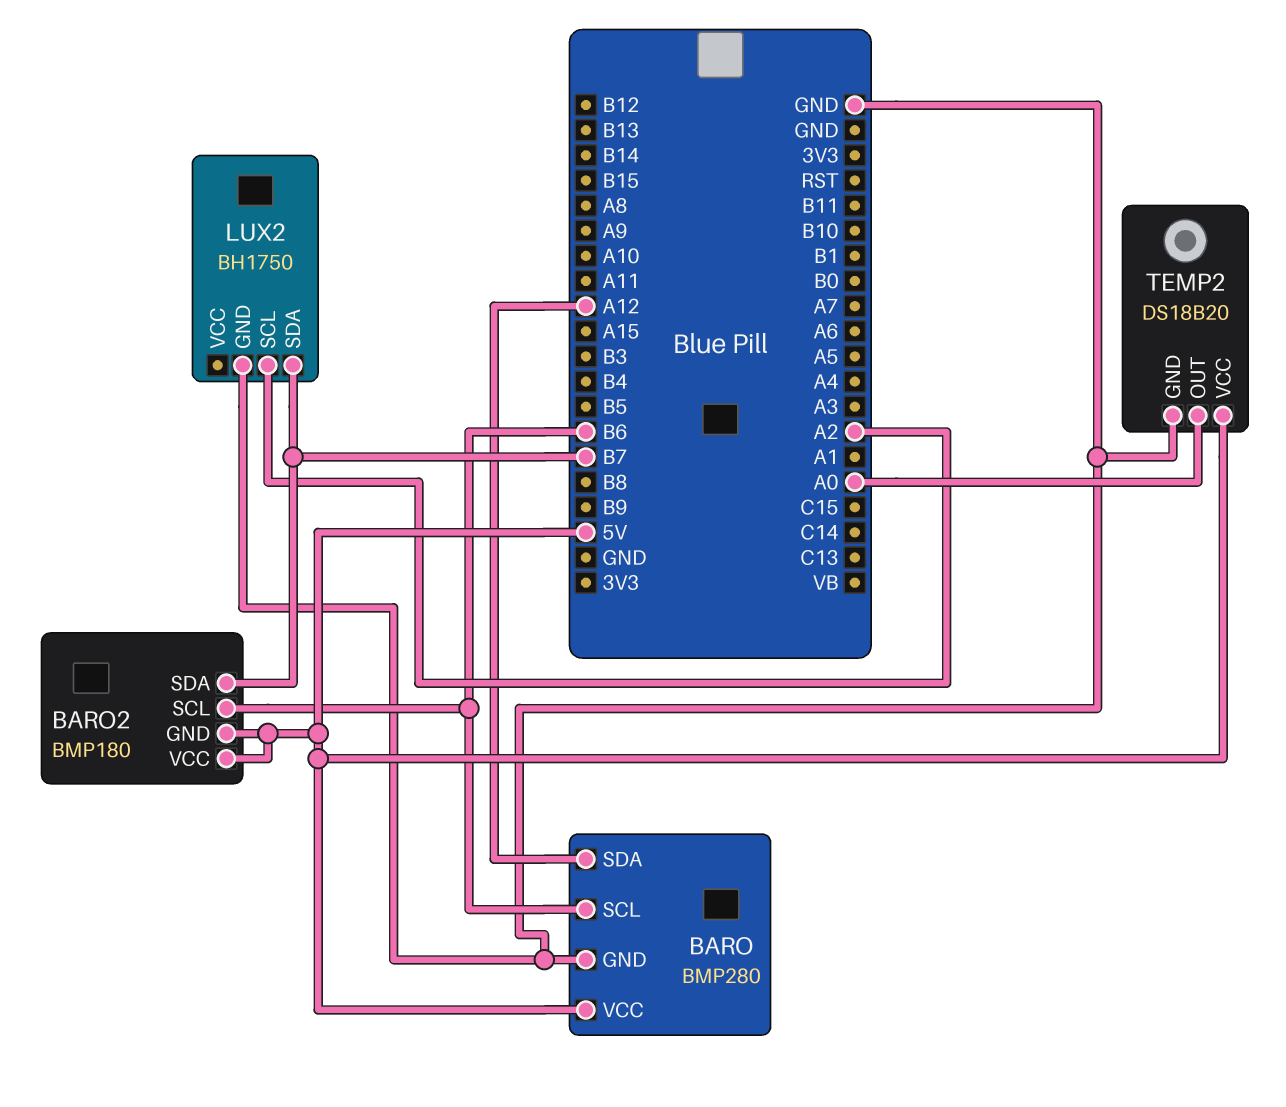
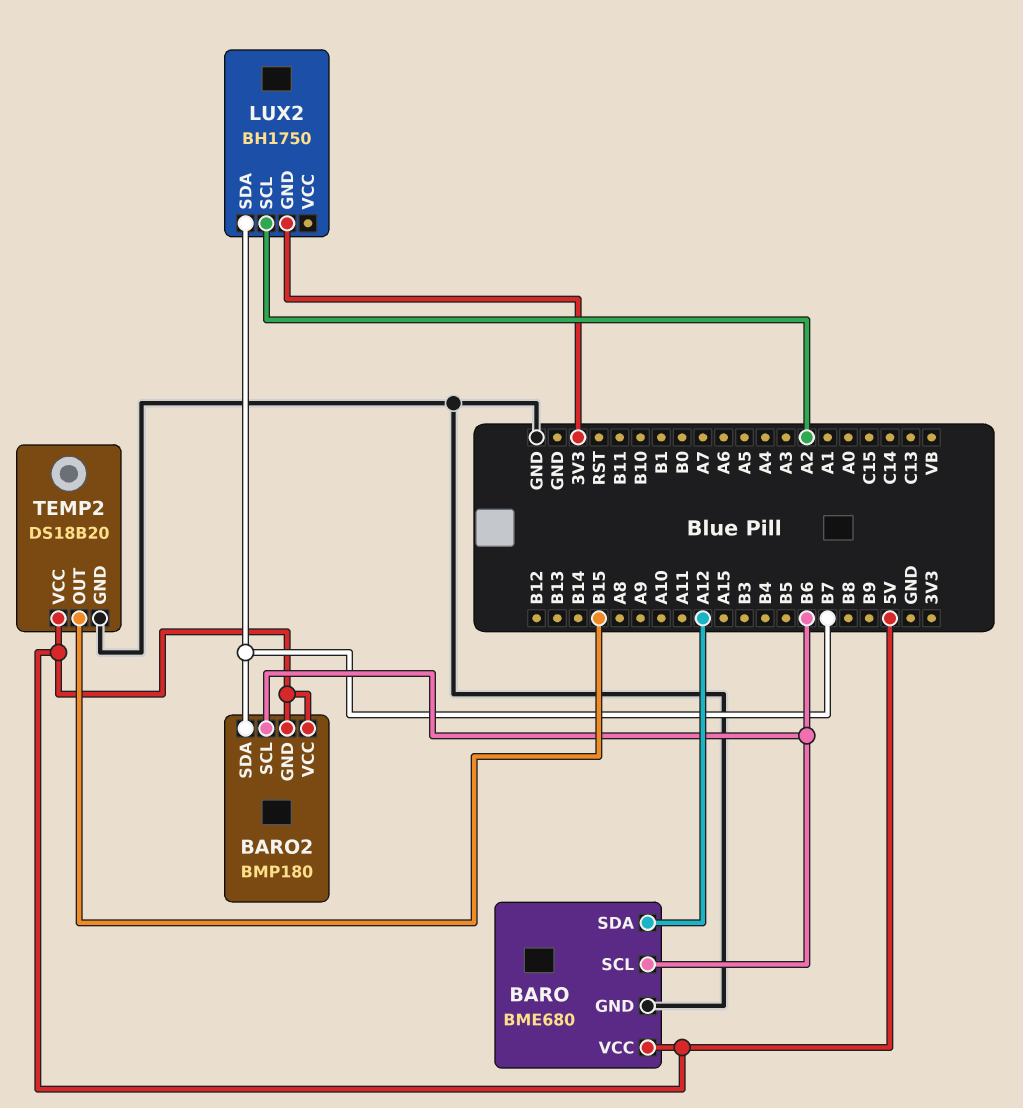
BARO: BMP280 -> BME680
LUX2 pin GND: GND -> 3V3
TEMP2 pin OUT: A0 -> B15

